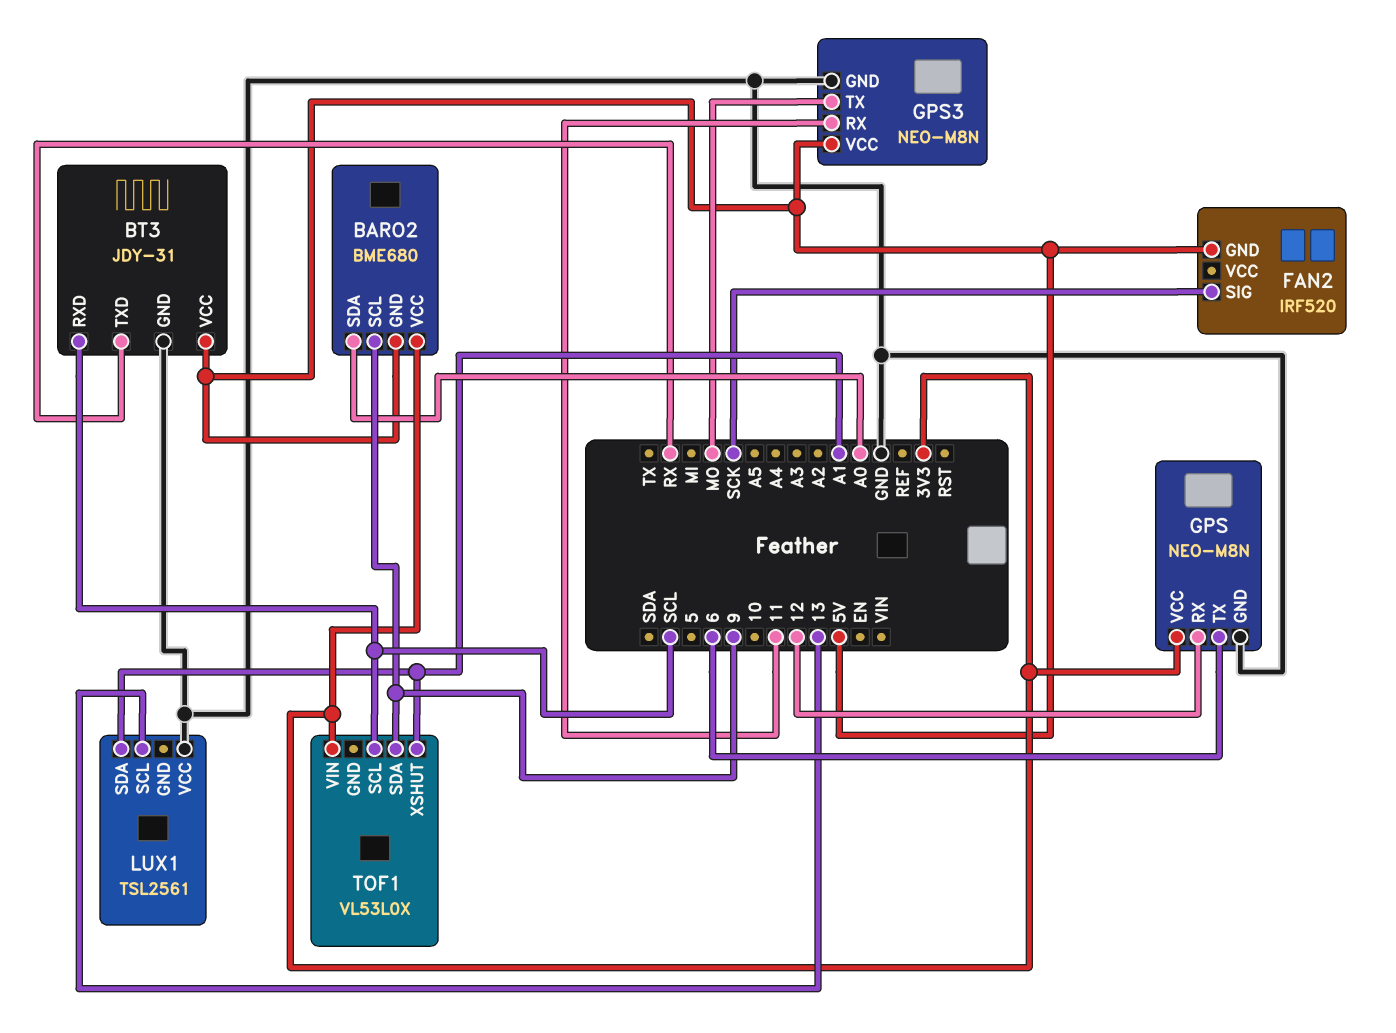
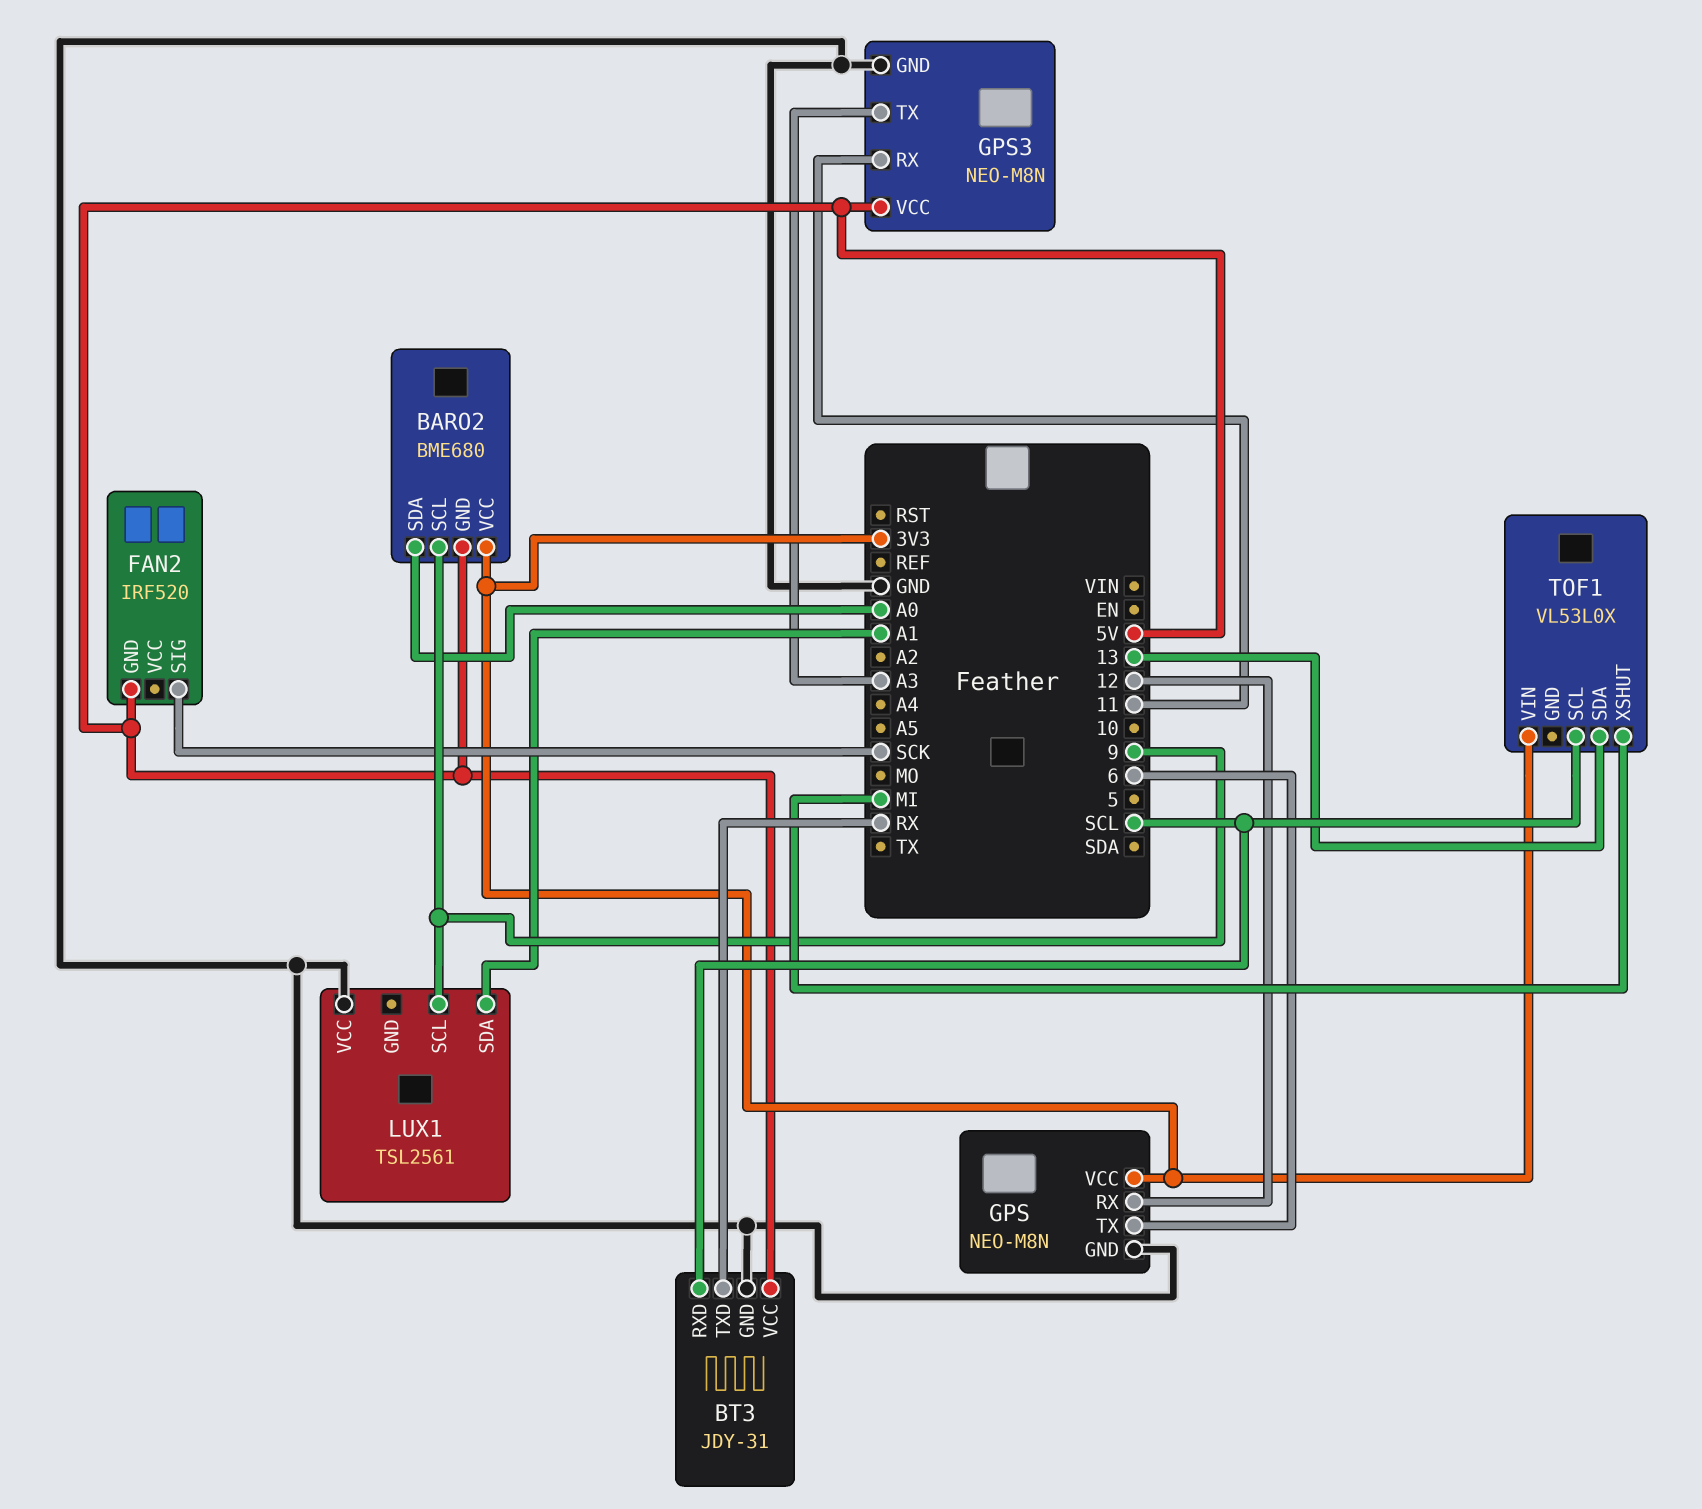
GPS3 pin TX: MO -> A3
LUX1 pin SCL: 13 -> 9
TOF1 pin SDA: 9 -> 13
TOF1 pin XSHUT: A1 -> MI

